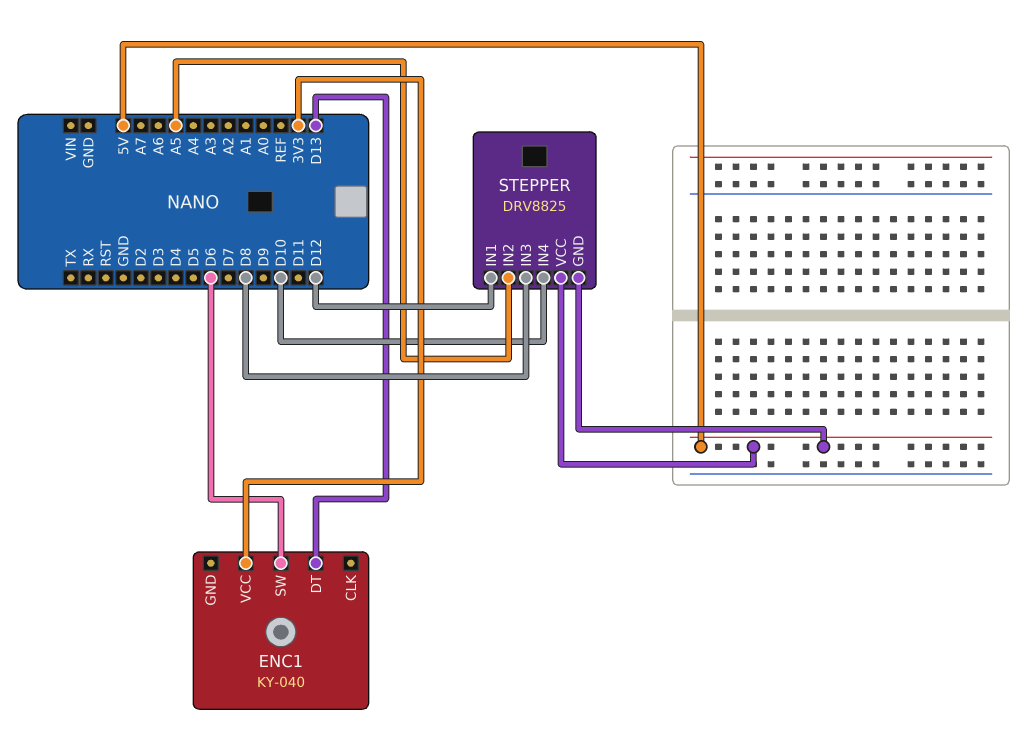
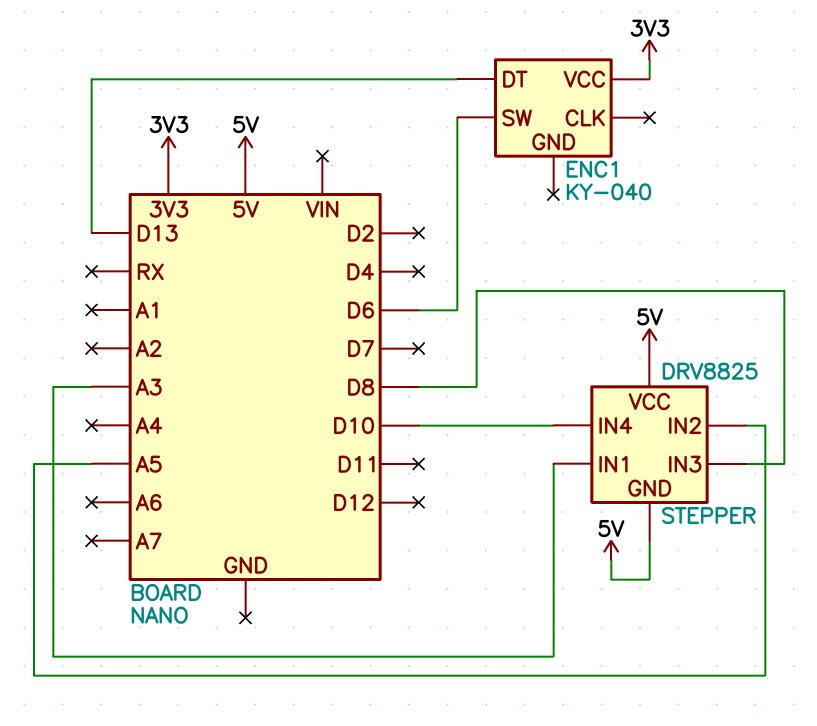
STEPPER pin IN1: D12 -> A3

